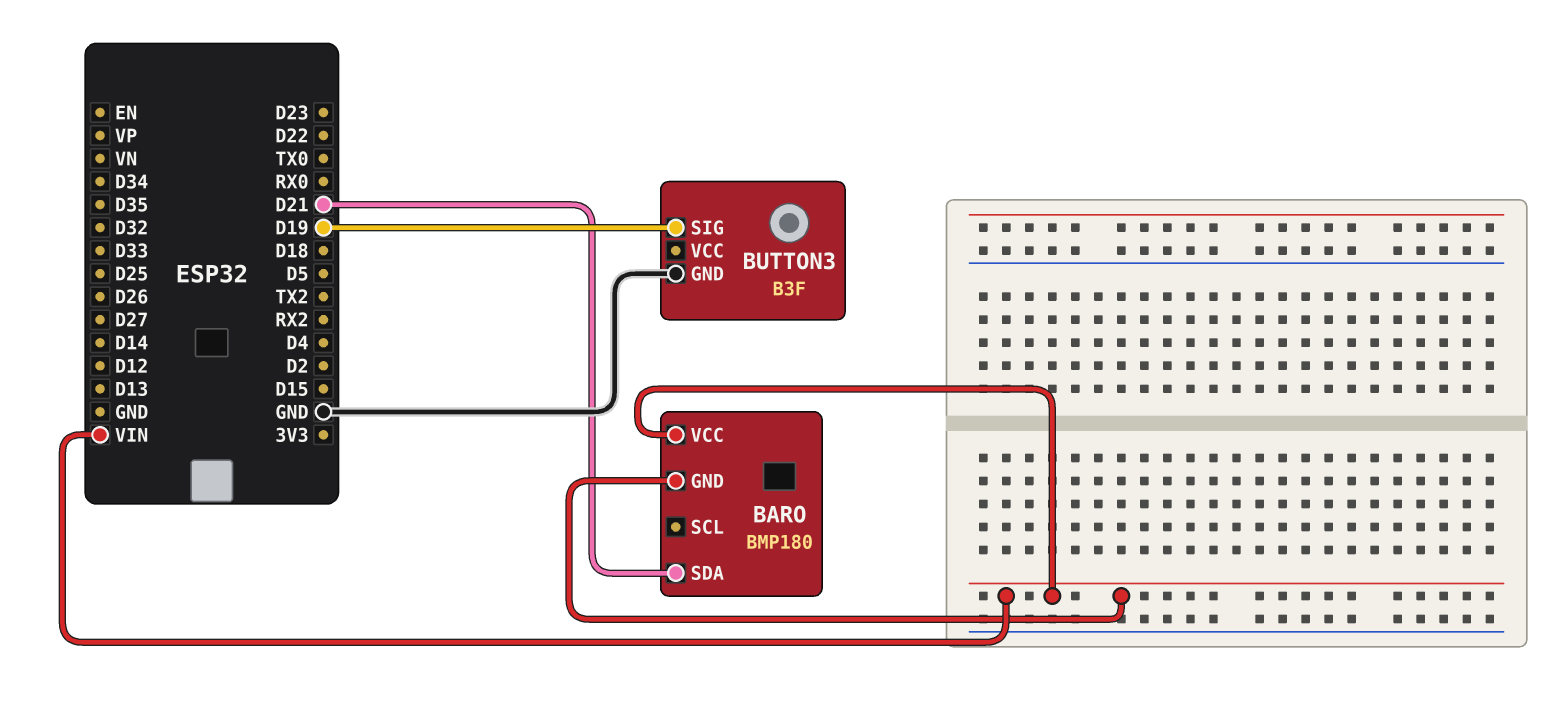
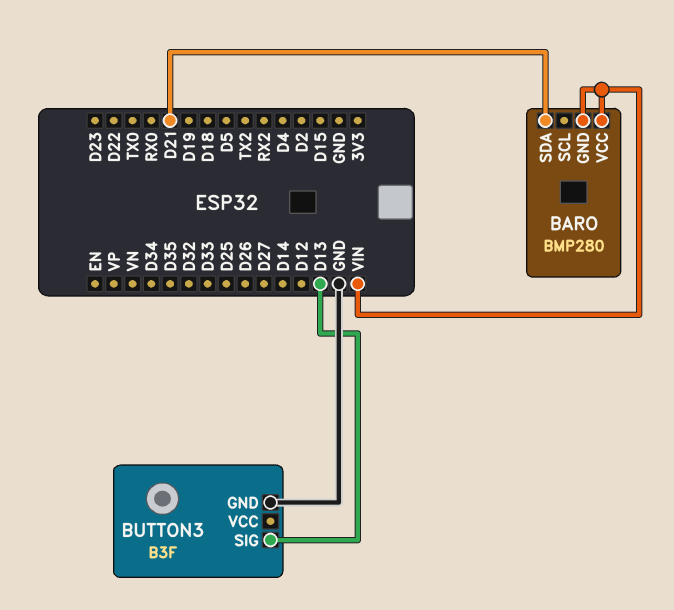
BARO: BMP180 -> BMP280
BUTTON3 pin SIG: D19 -> D13

